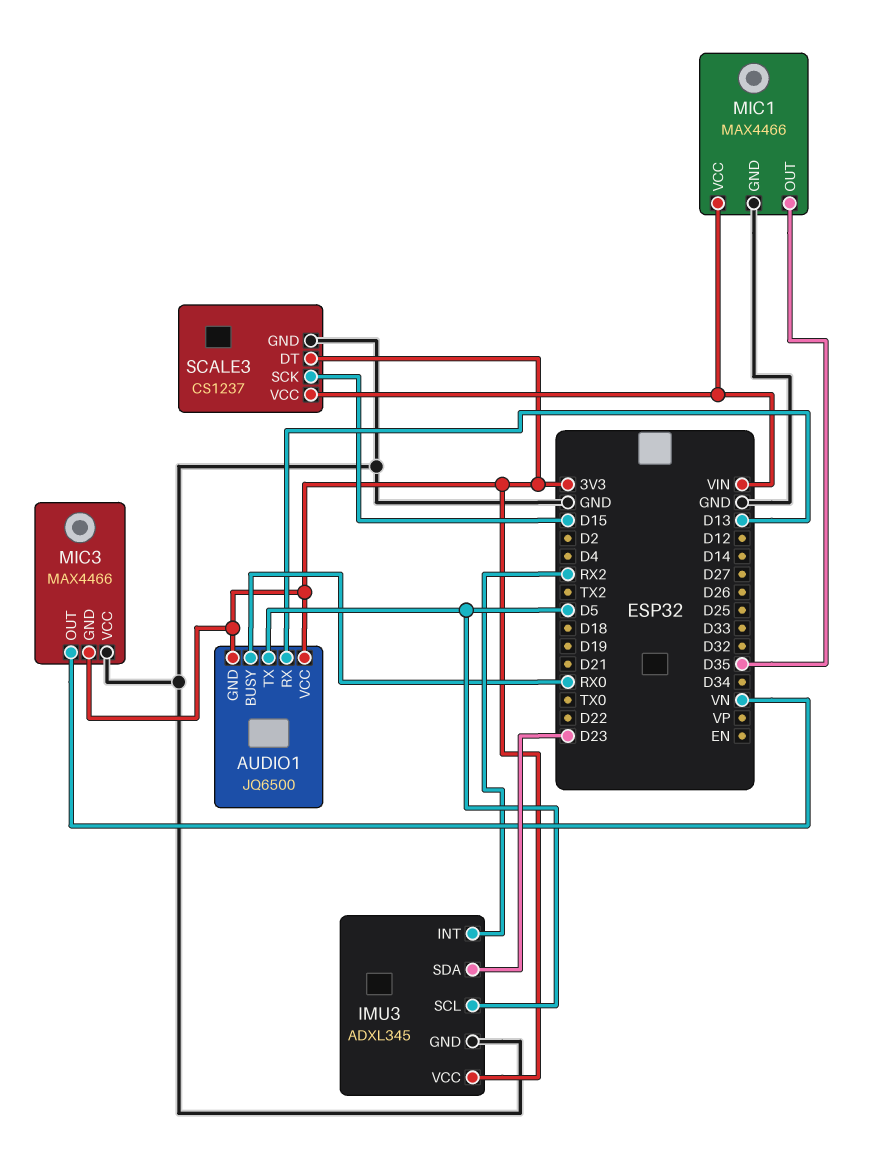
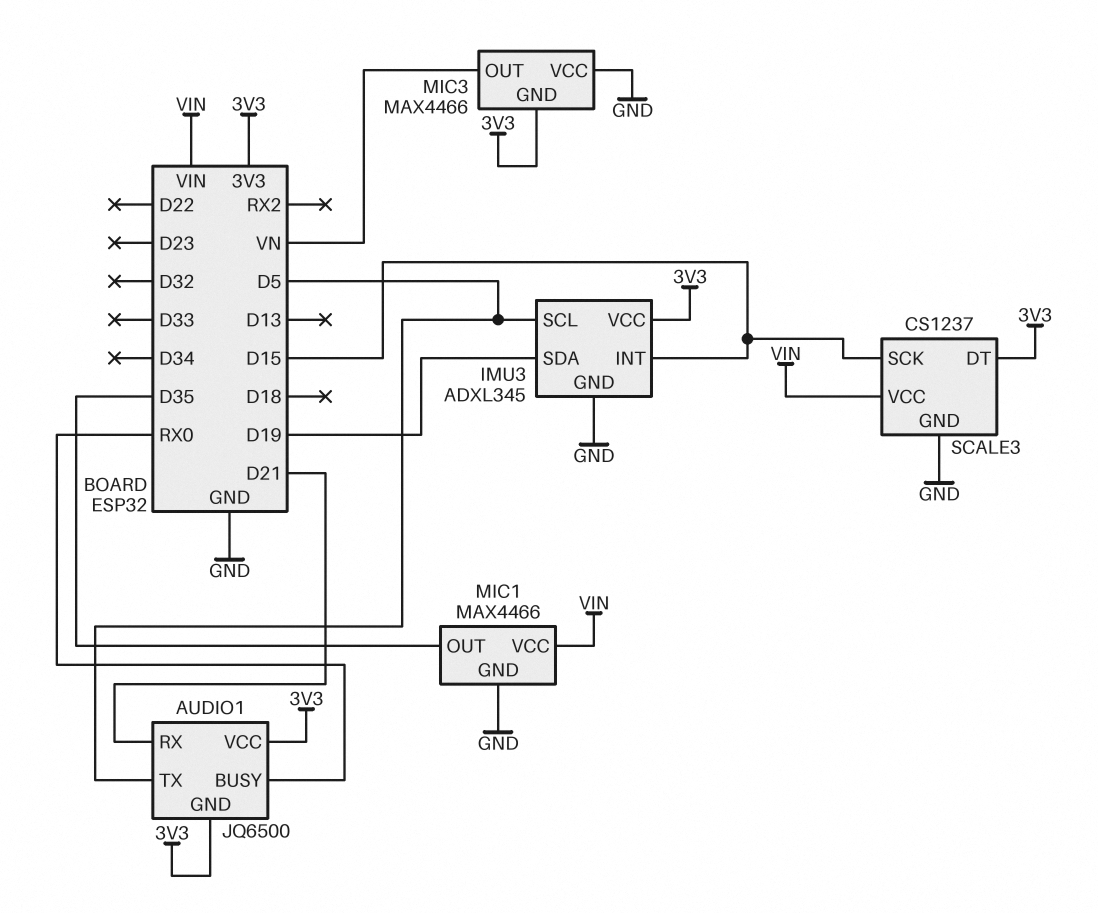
AUDIO1 pin RX: D13 -> D21
IMU3 pin INT: RX2 -> D15
IMU3 pin SDA: D23 -> D19

